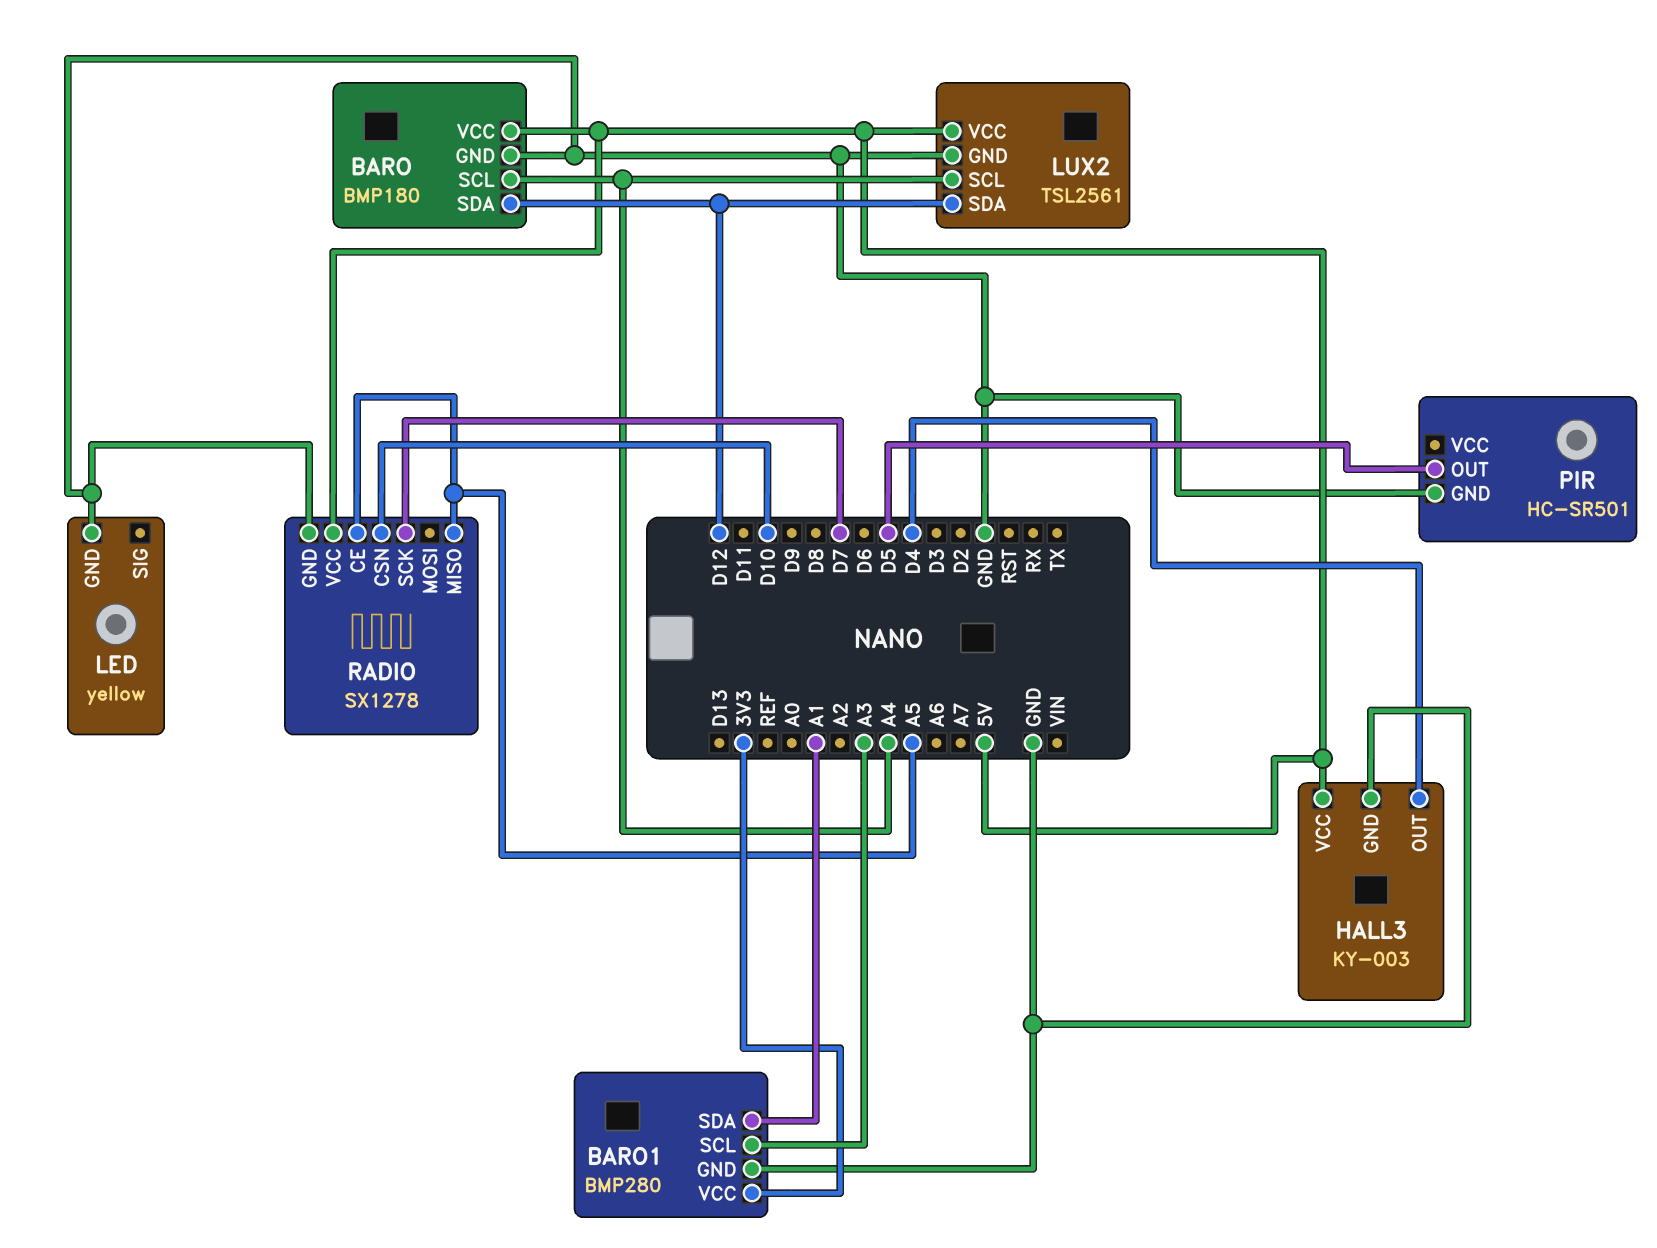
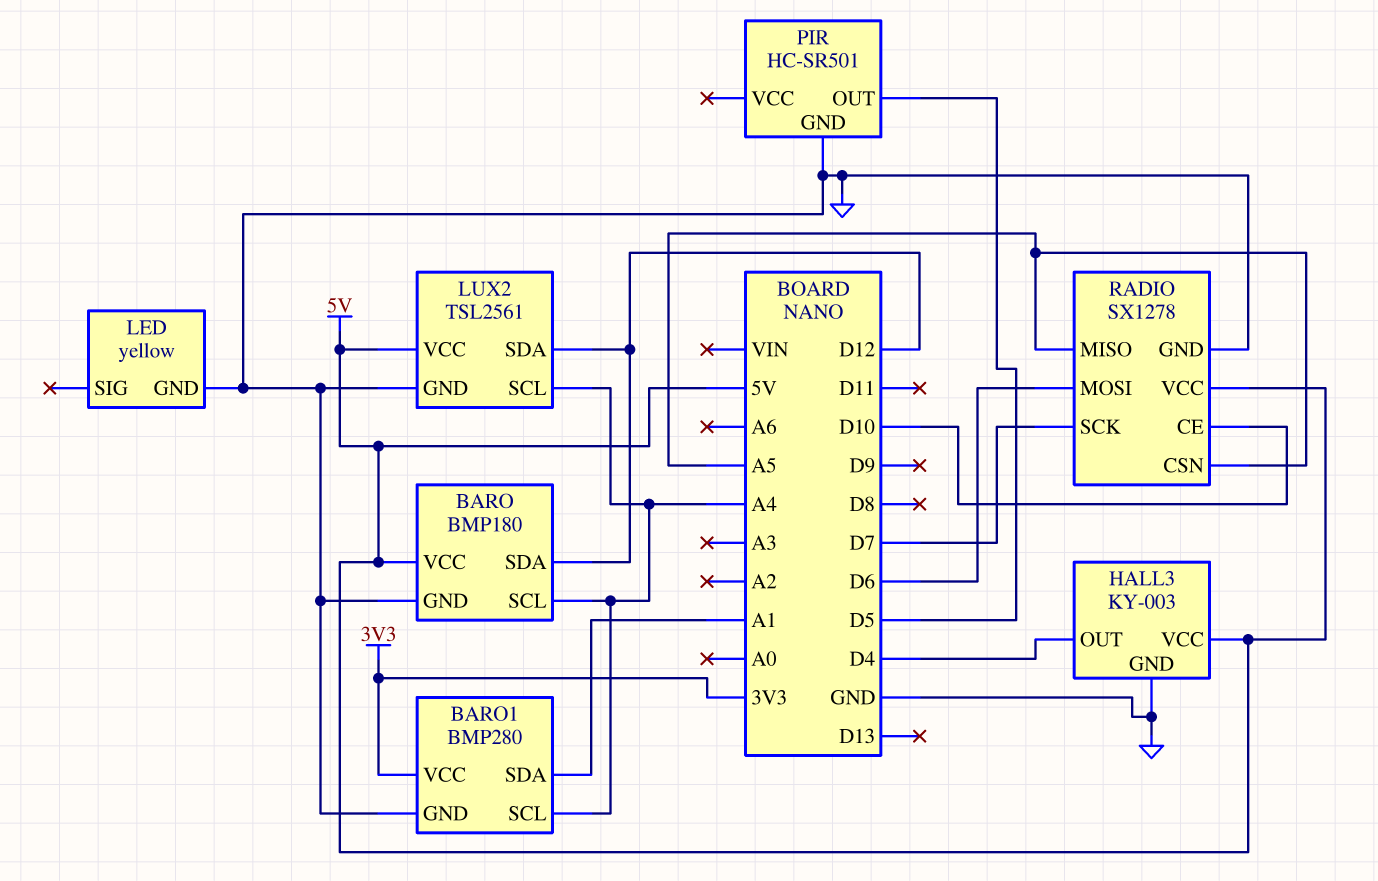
BARO1 pin SCL: A3 -> A4
RADIO pin CE: A5 -> D10
RADIO pin CSN: D10 -> A5
RADIO pin MOSI: none -> D6

